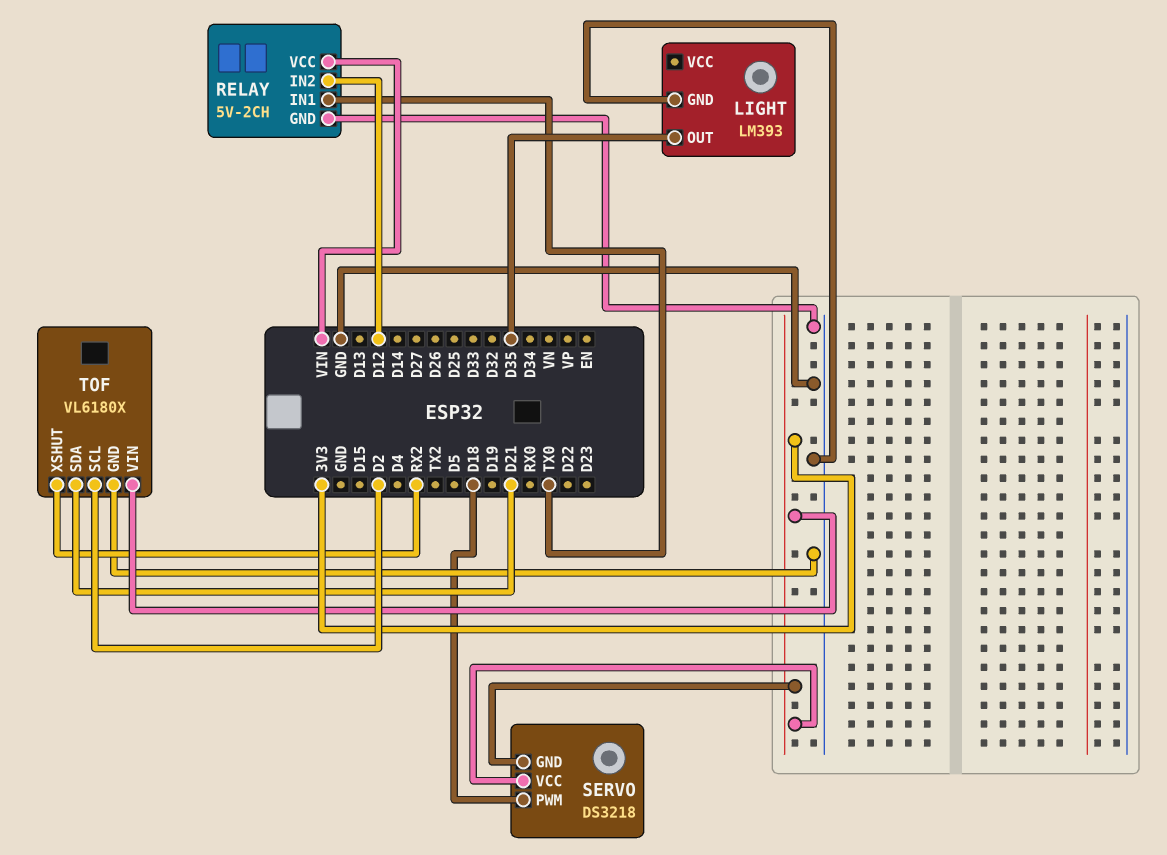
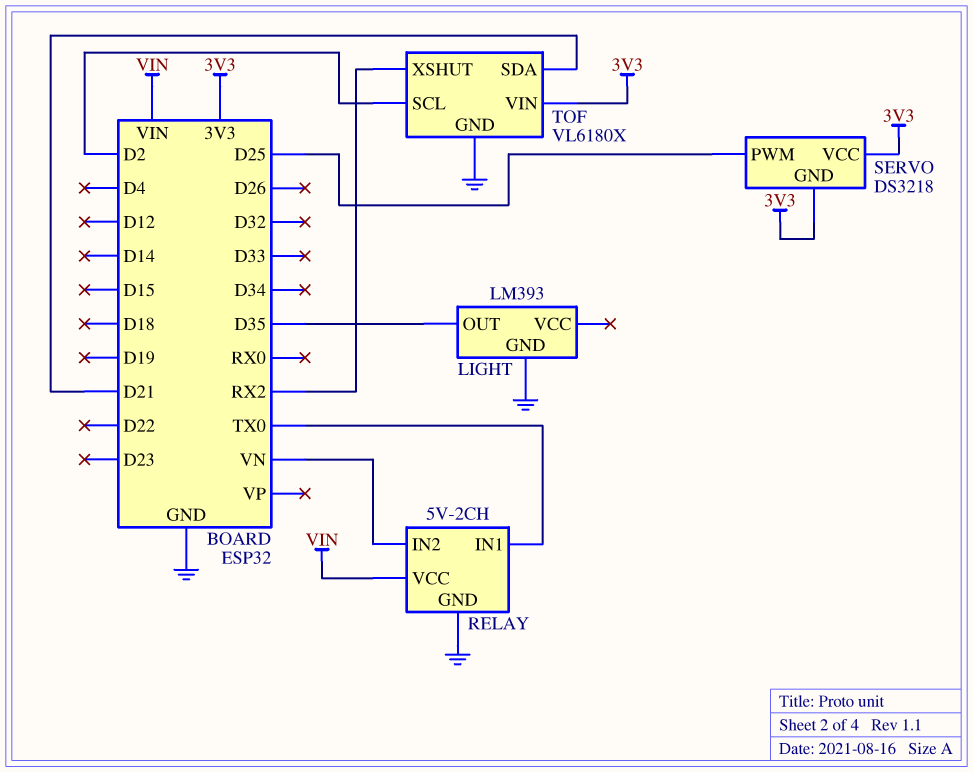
RELAY pin IN2: D12 -> VN
SERVO pin PWM: D18 -> D25

